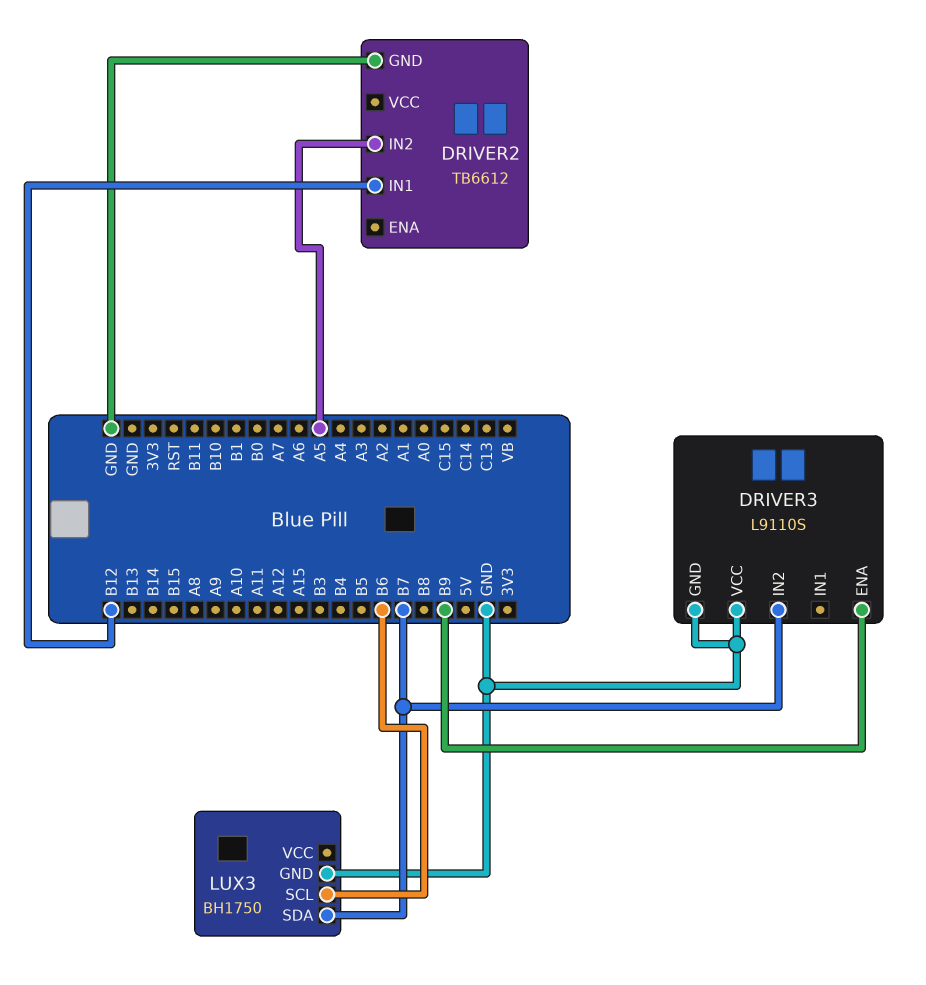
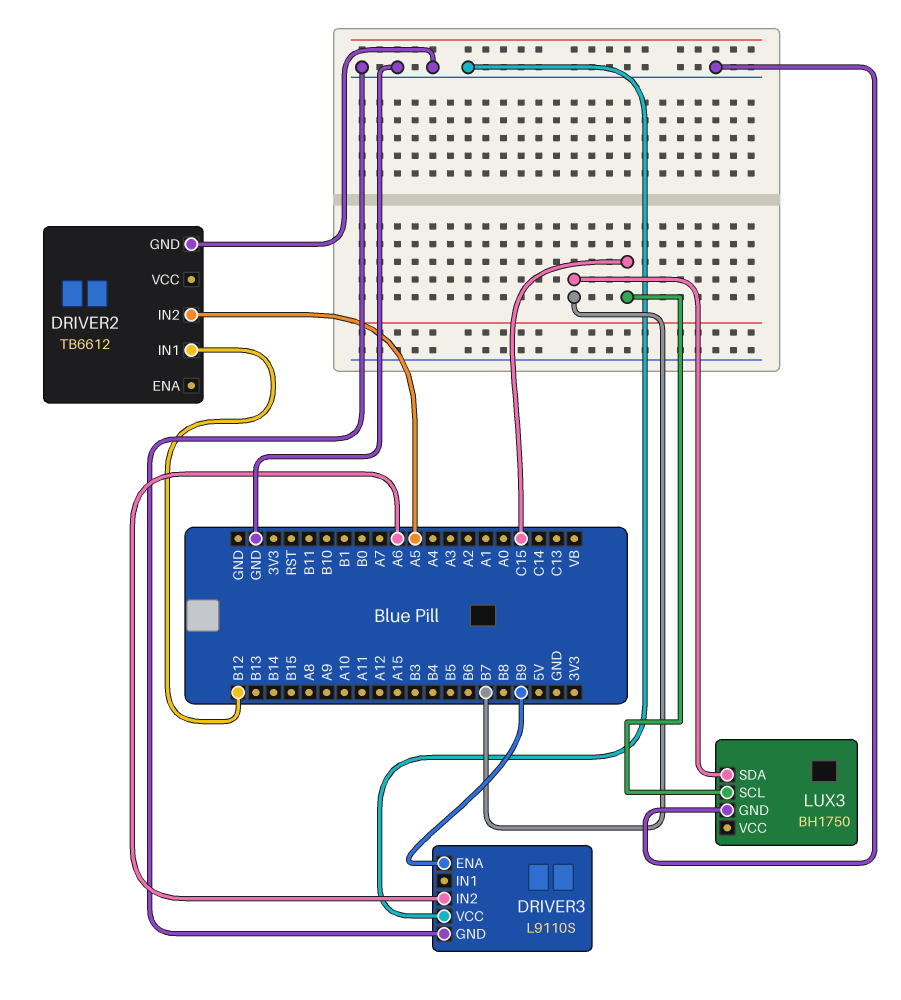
DRIVER3 pin IN2: B7 -> A6
LUX3 pin SCL: B6 -> C15

